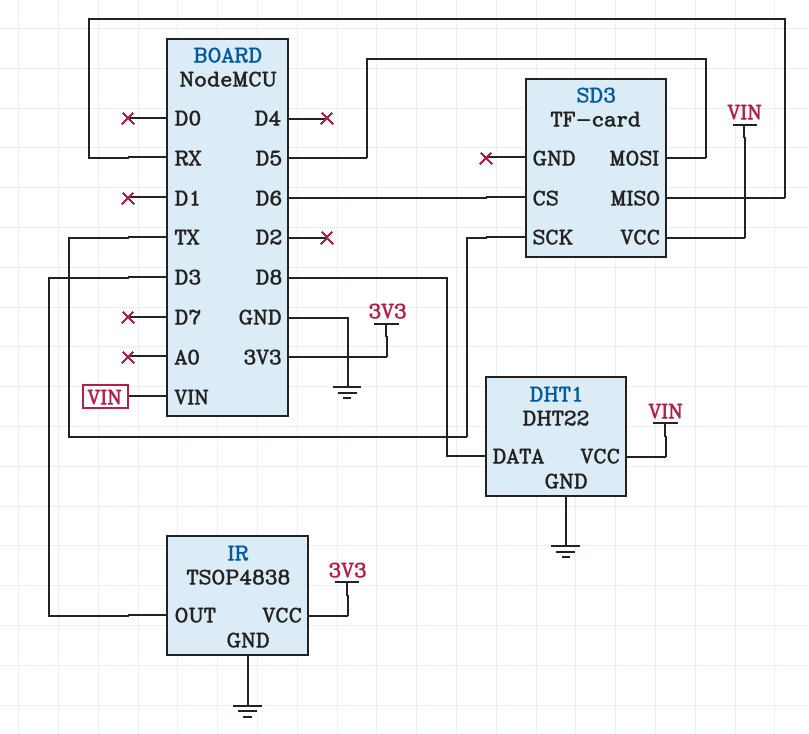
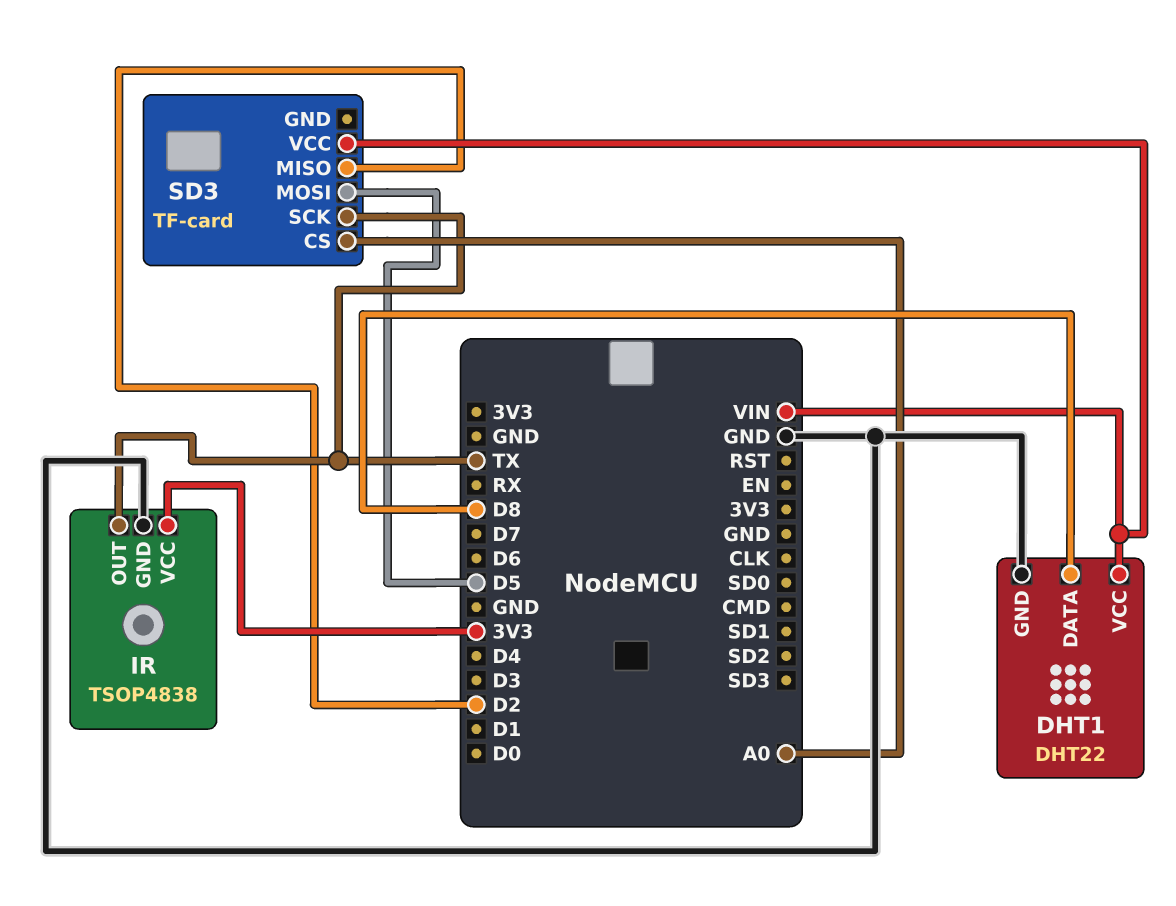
IR pin OUT: D3 -> TX
SD3 pin CS: D6 -> A0
SD3 pin MISO: RX -> D2

